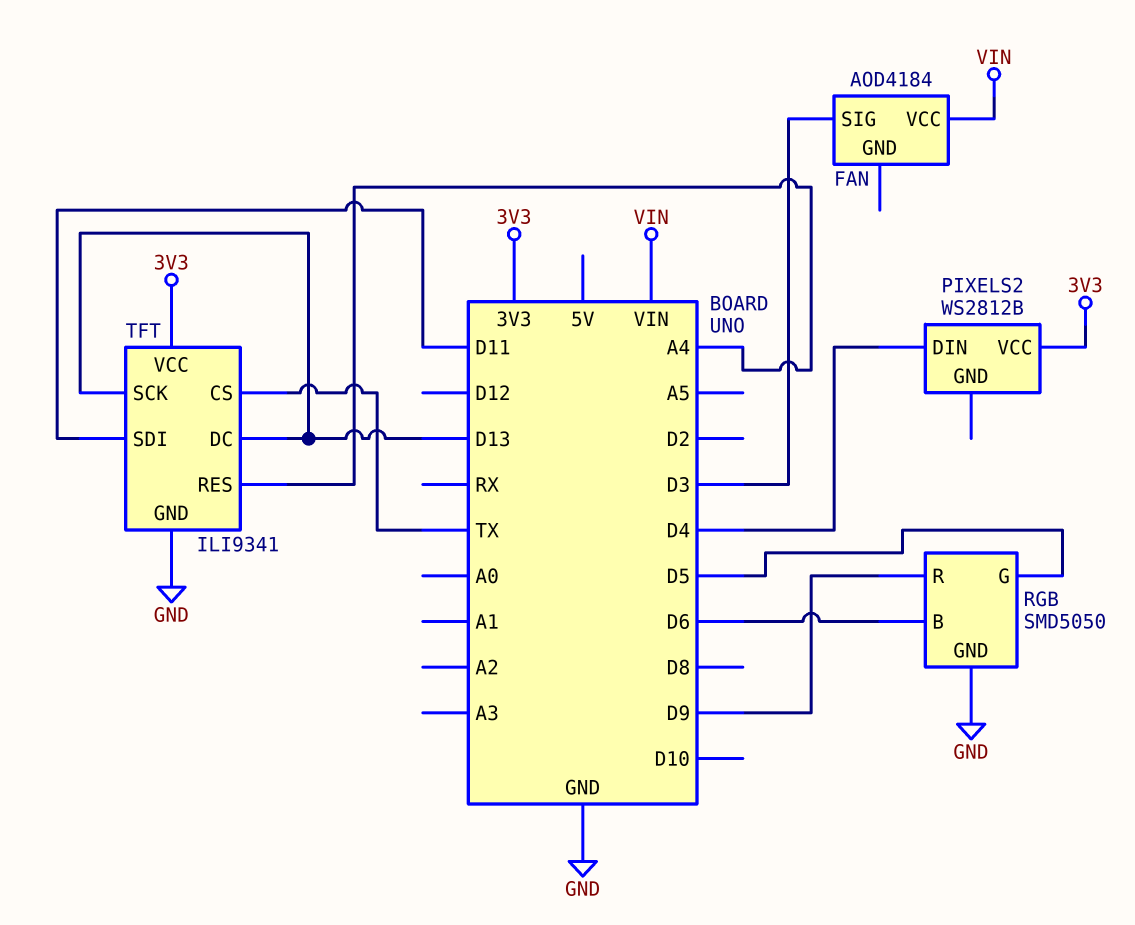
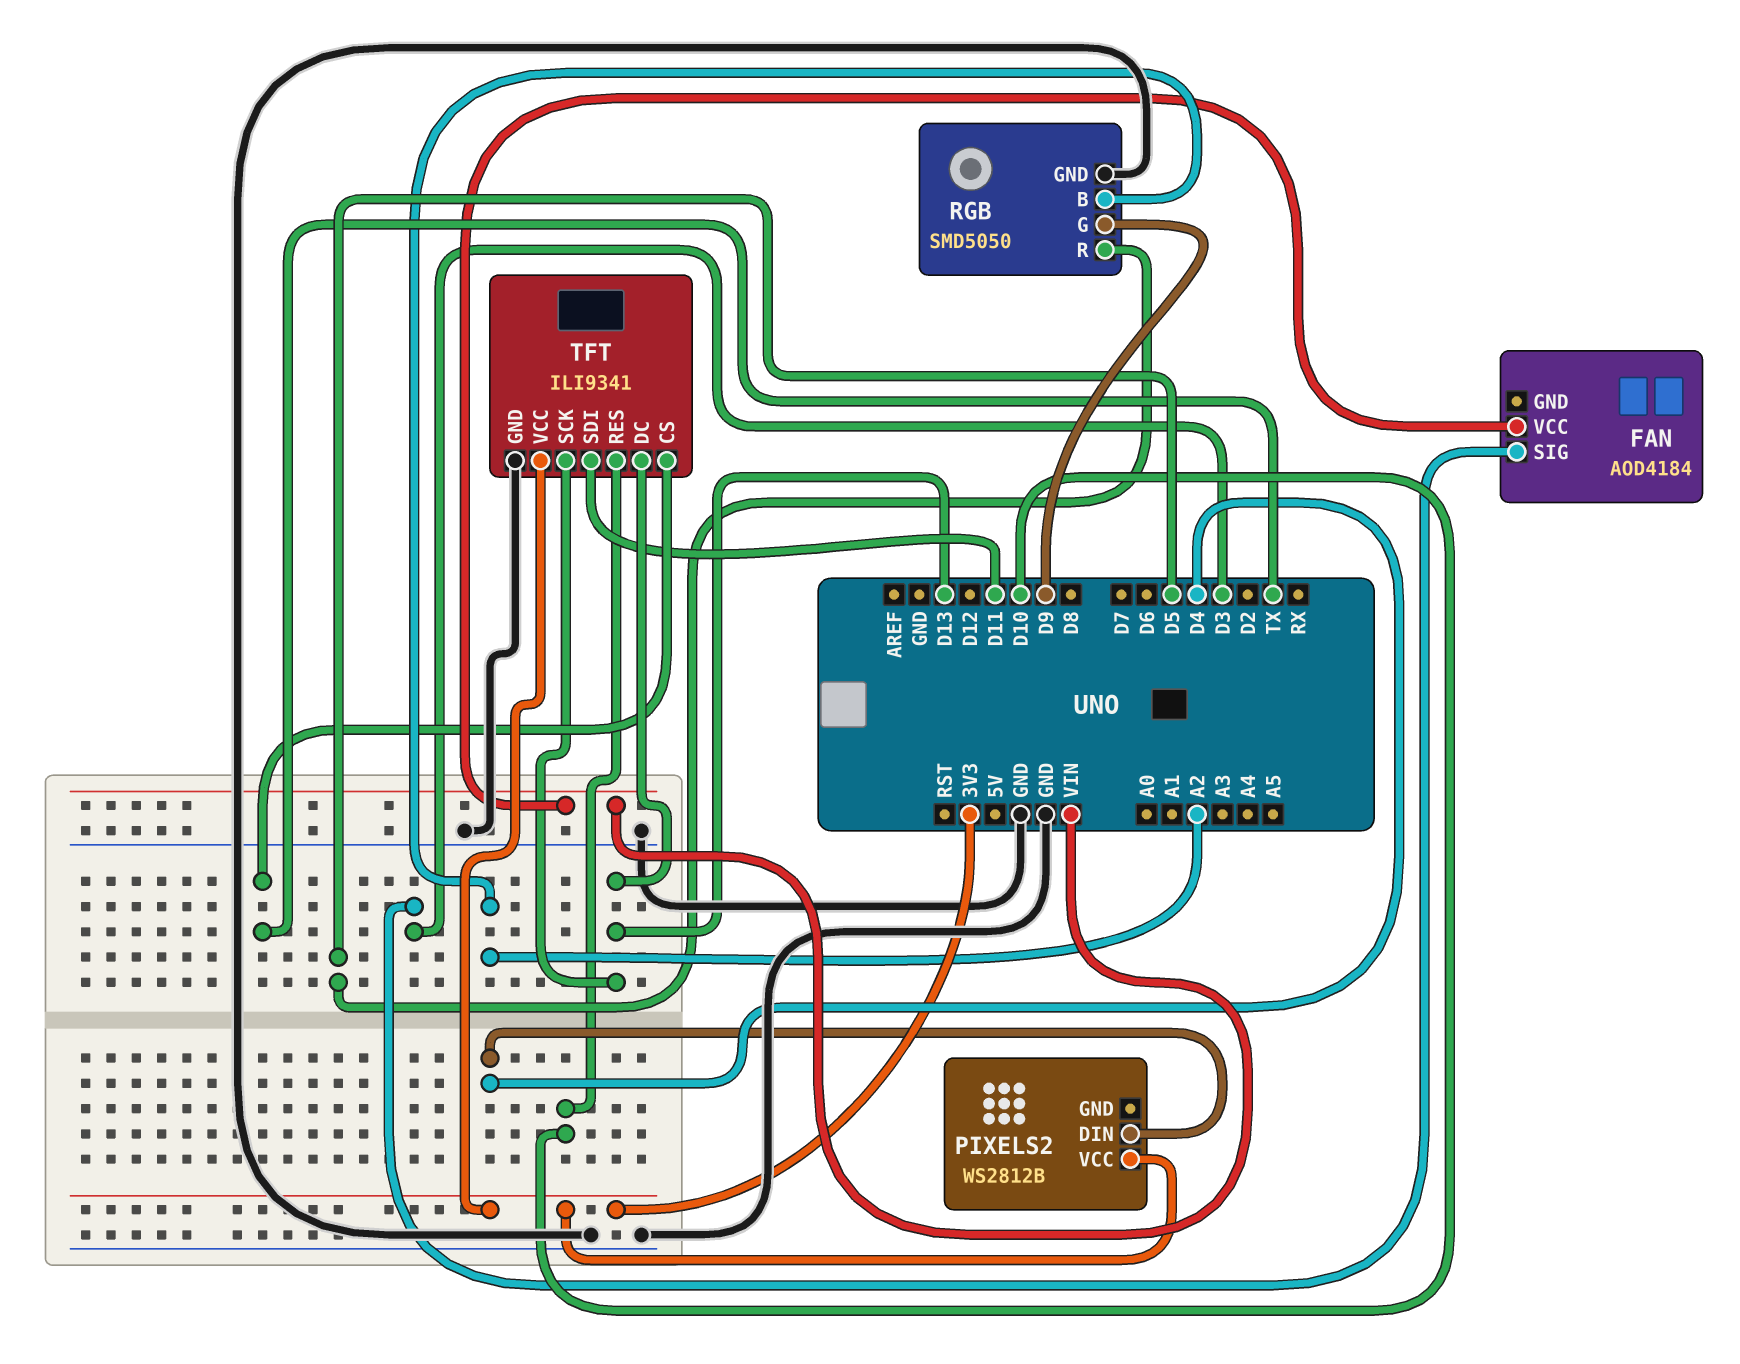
RGB pin B: D6 -> A2
RGB pin G: D5 -> D9
RGB pin R: D9 -> D5
TFT pin RES: A4 -> D10

